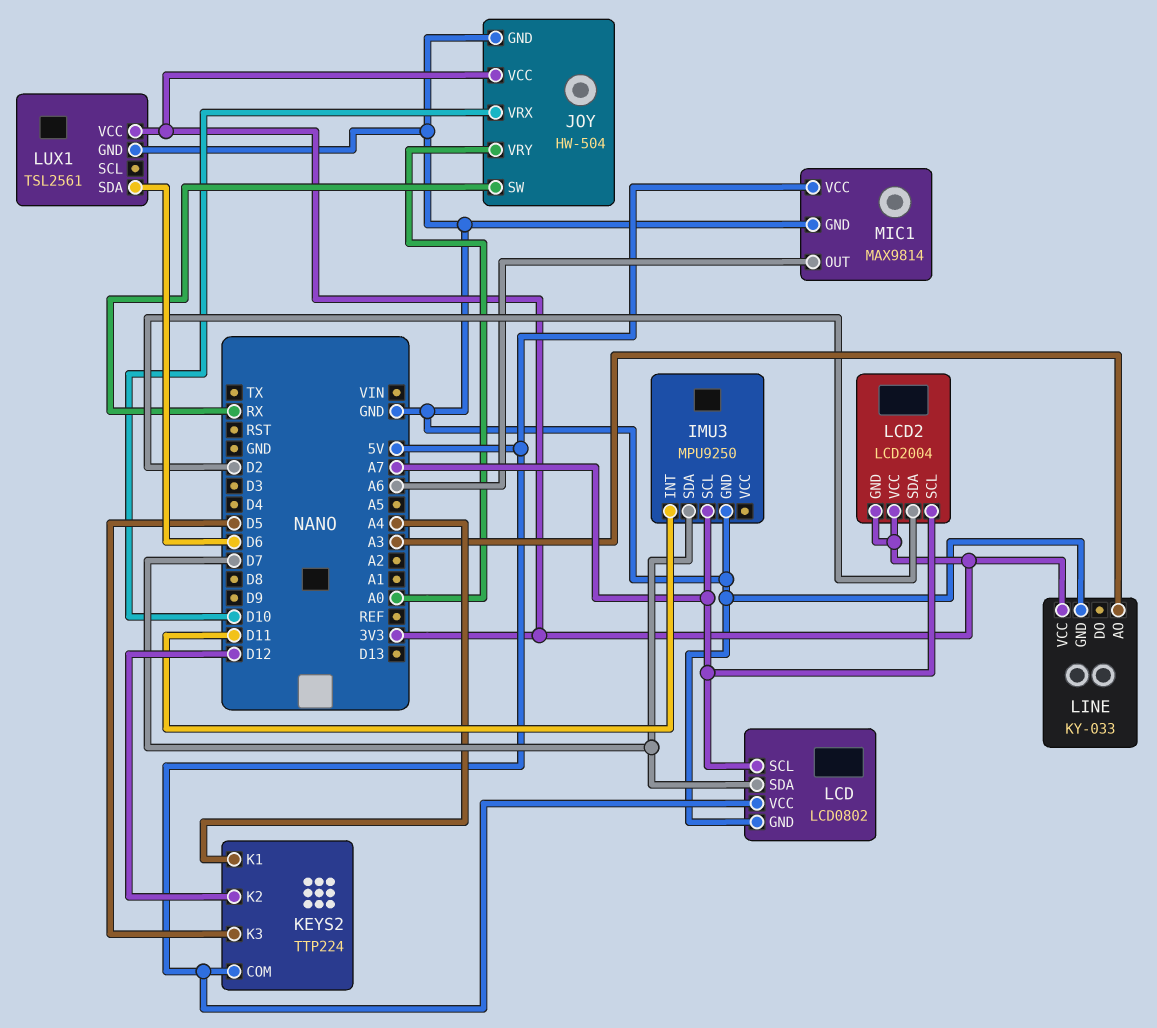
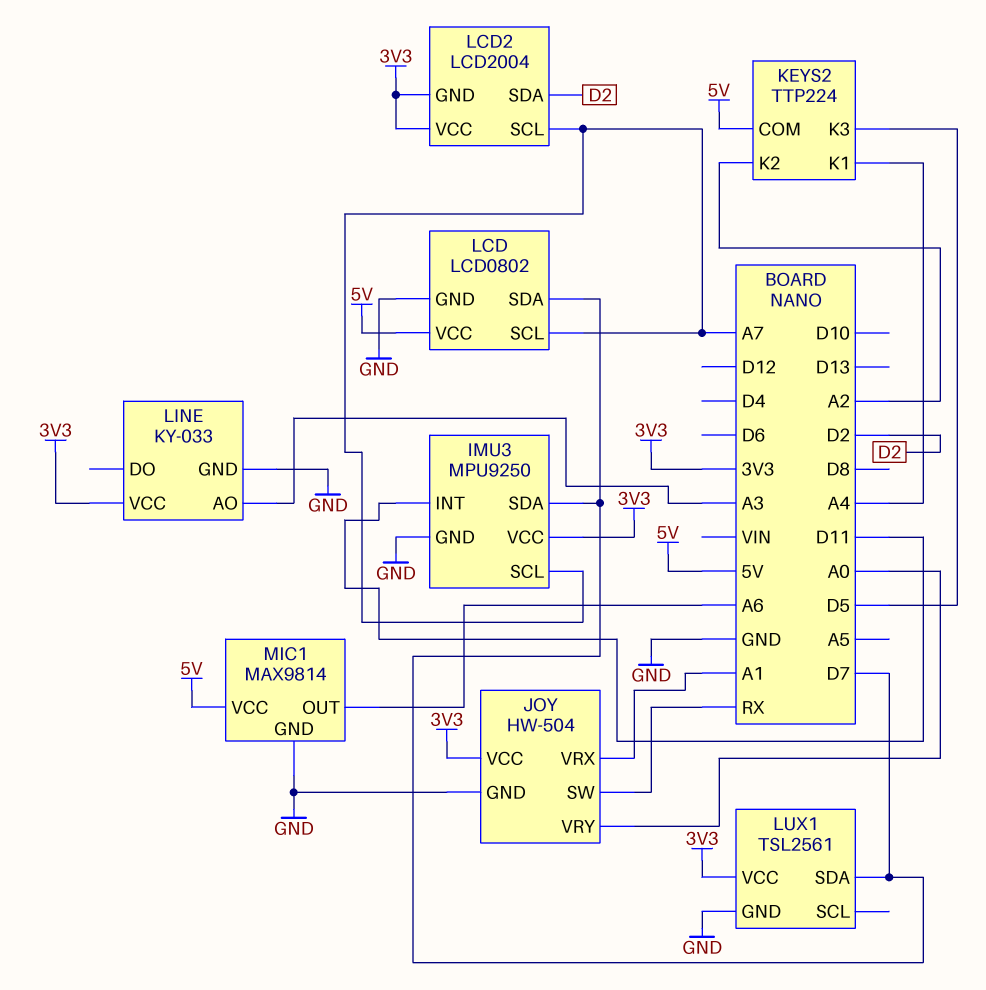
IMU3 pin VCC: none -> 3V3
JOY pin VRX: D10 -> A1
KEYS2 pin K2: D12 -> A2
LUX1 pin SDA: D6 -> D7

